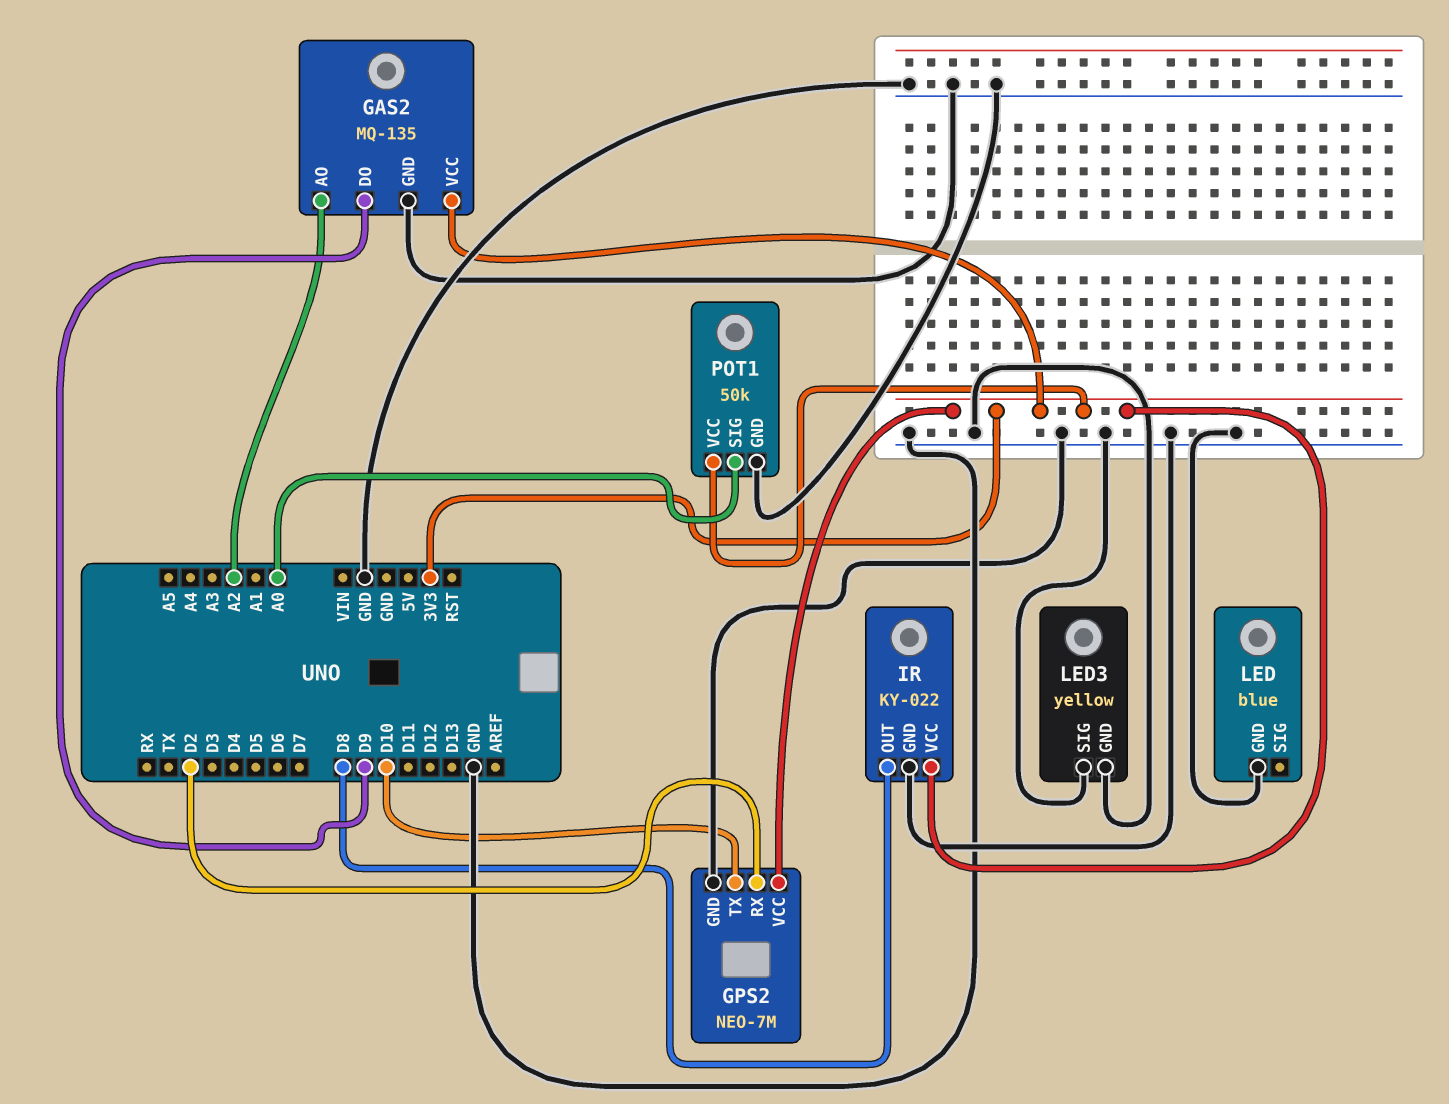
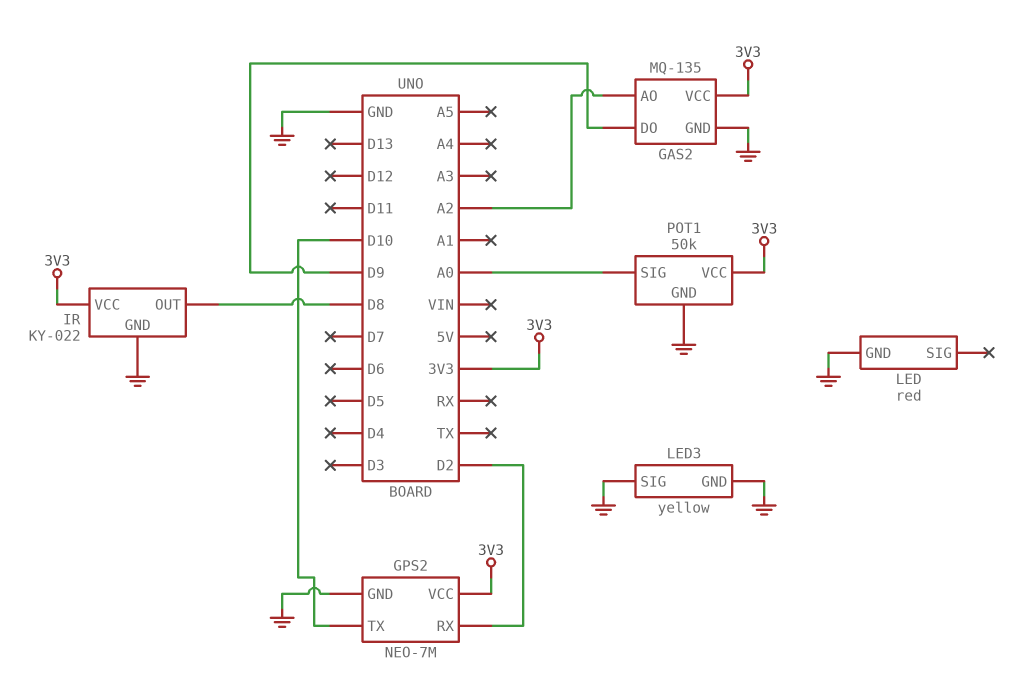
LED: blue -> red

